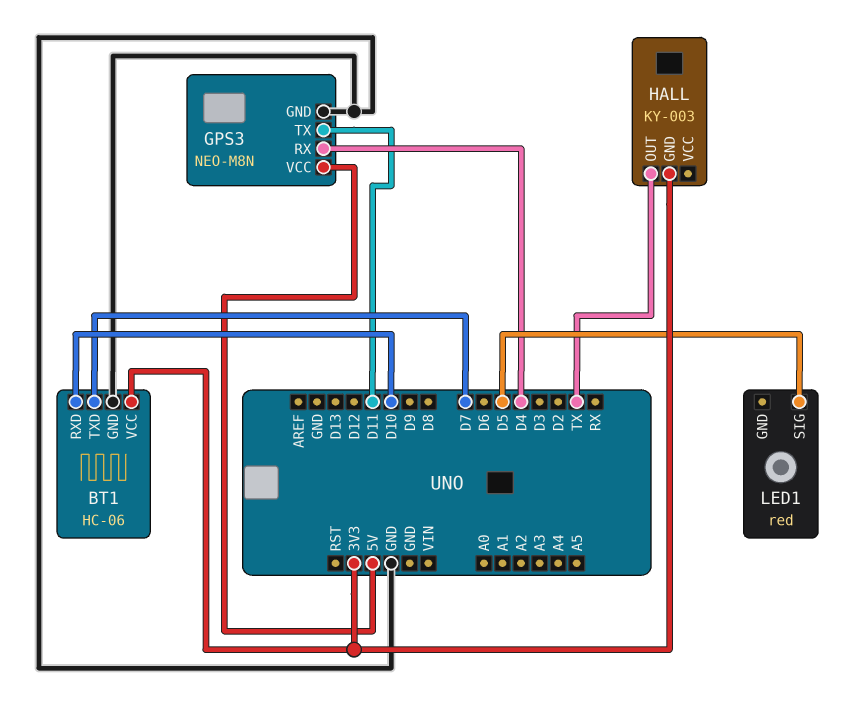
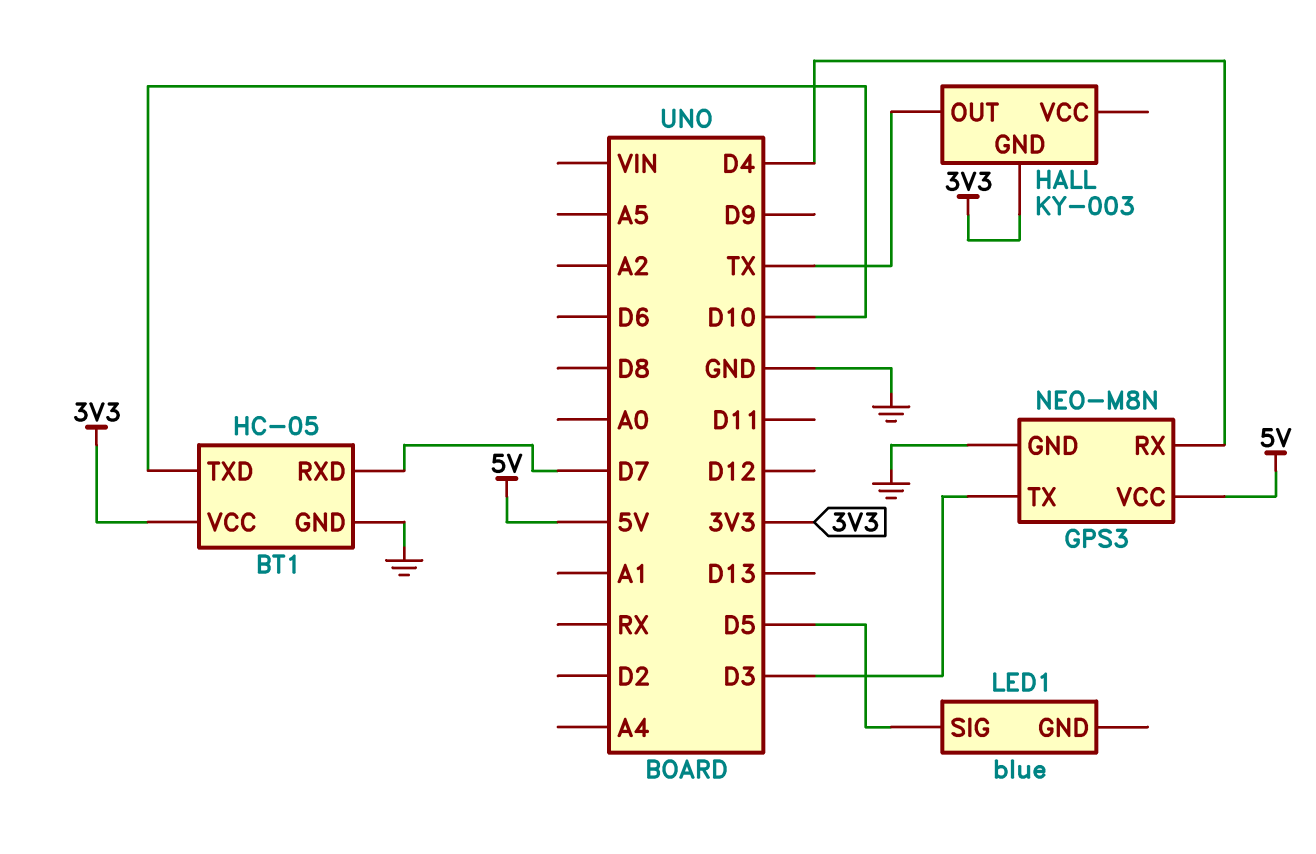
BT1: HC-06 -> HC-05
BT1 pin RXD: D10 -> D7
BT1 pin TXD: D7 -> D10
GPS3 pin TX: D11 -> D3
LED1: red -> blue

